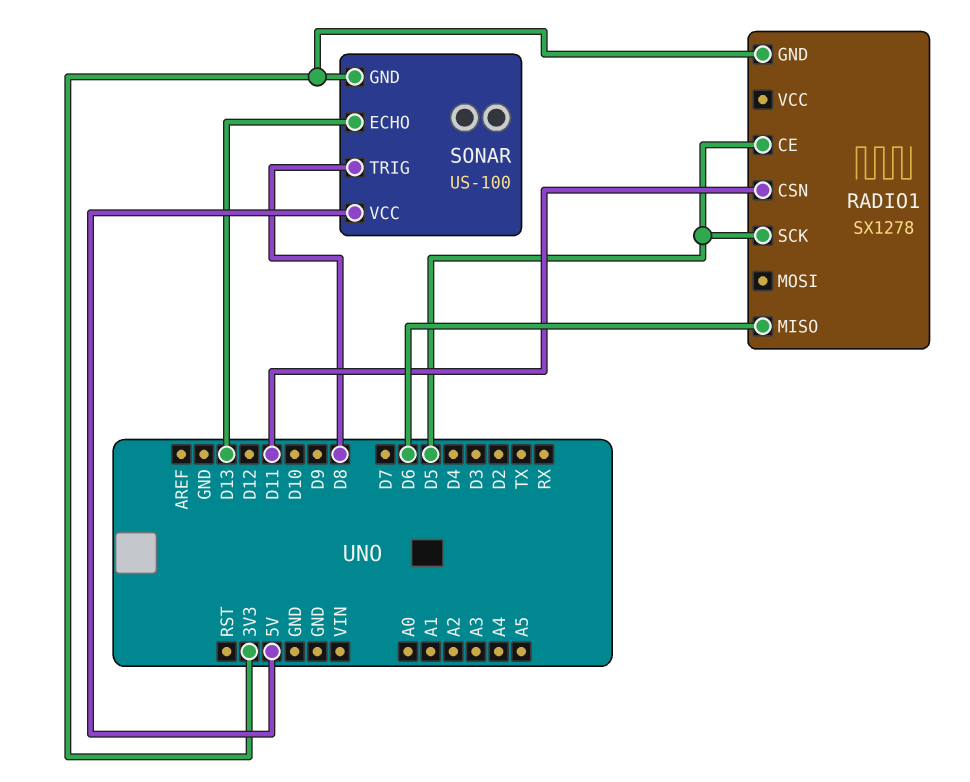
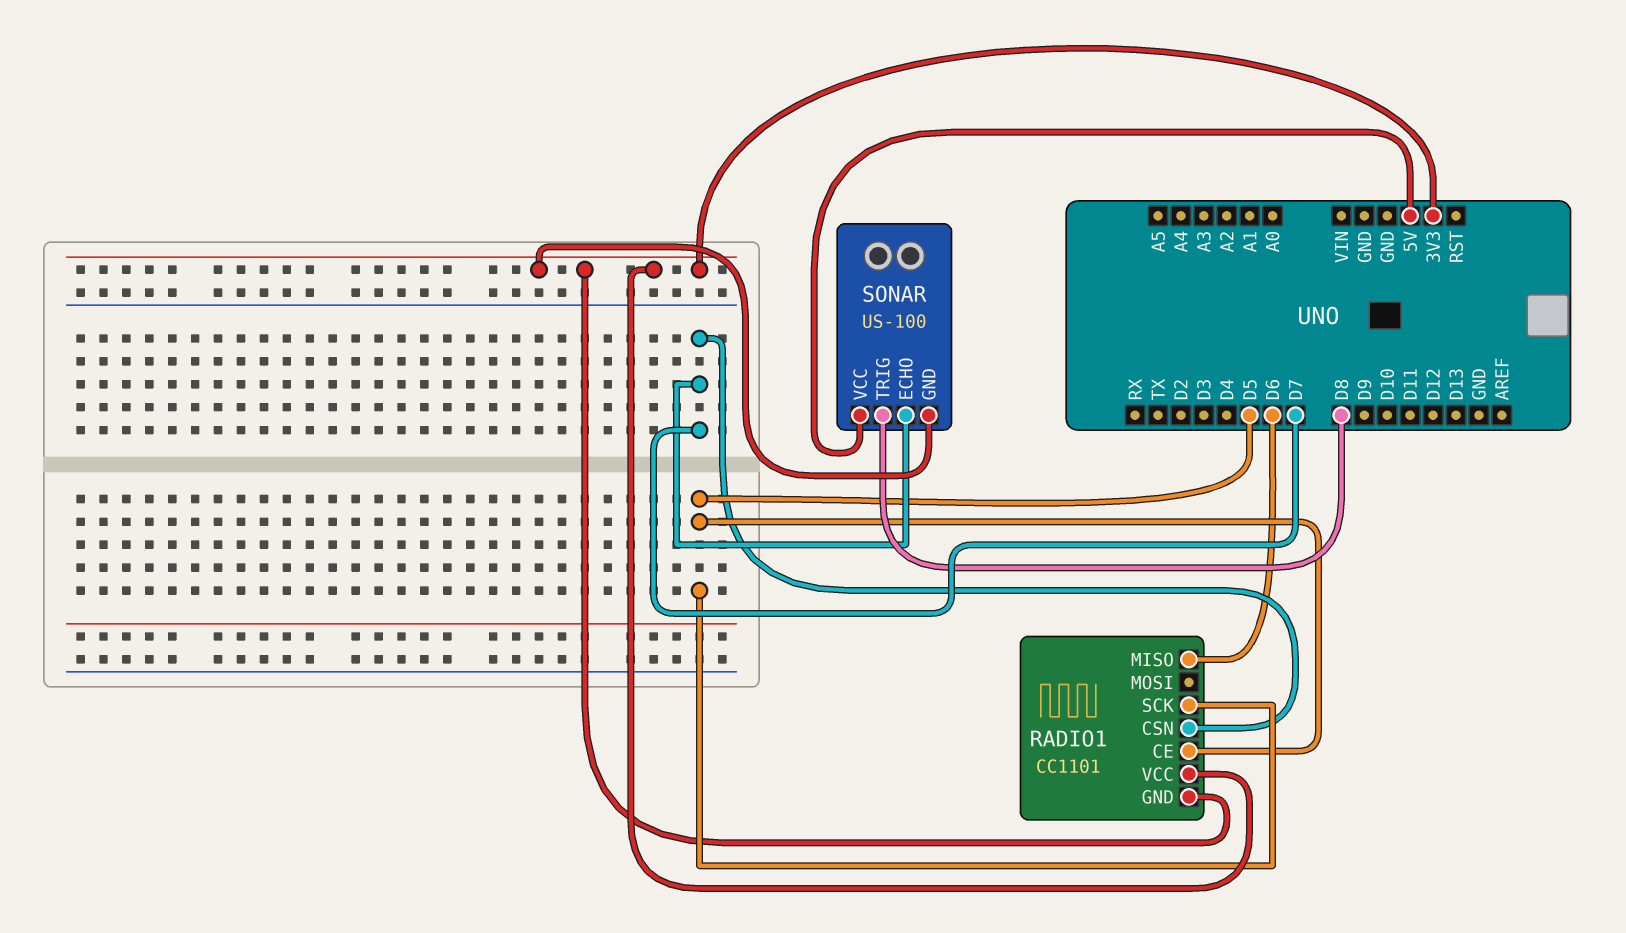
RADIO1: SX1278 -> CC1101
RADIO1 pin CSN: D11 -> D7
RADIO1 pin VCC: none -> 3V3
SONAR pin ECHO: D13 -> D7

